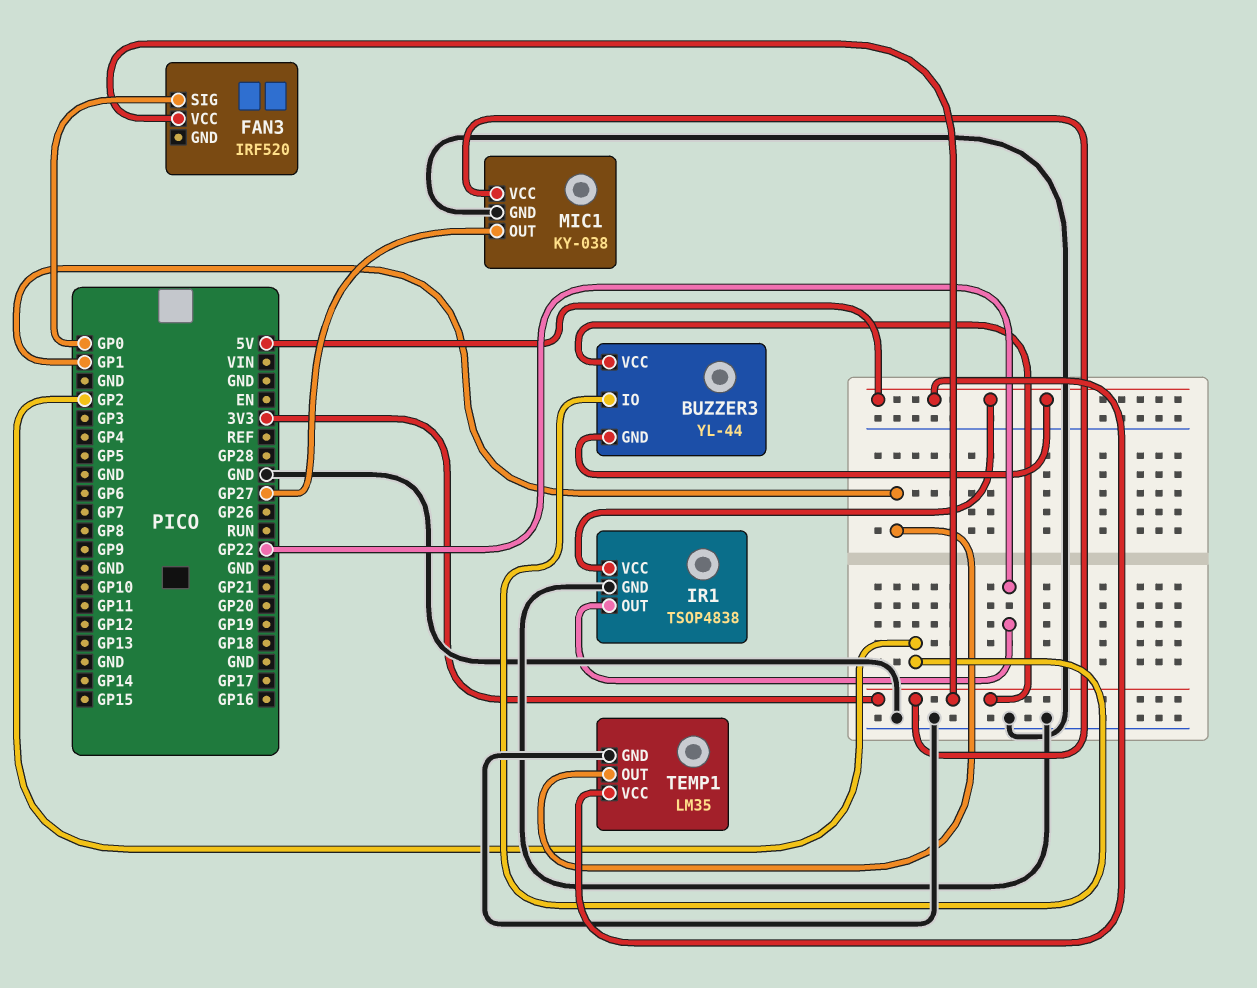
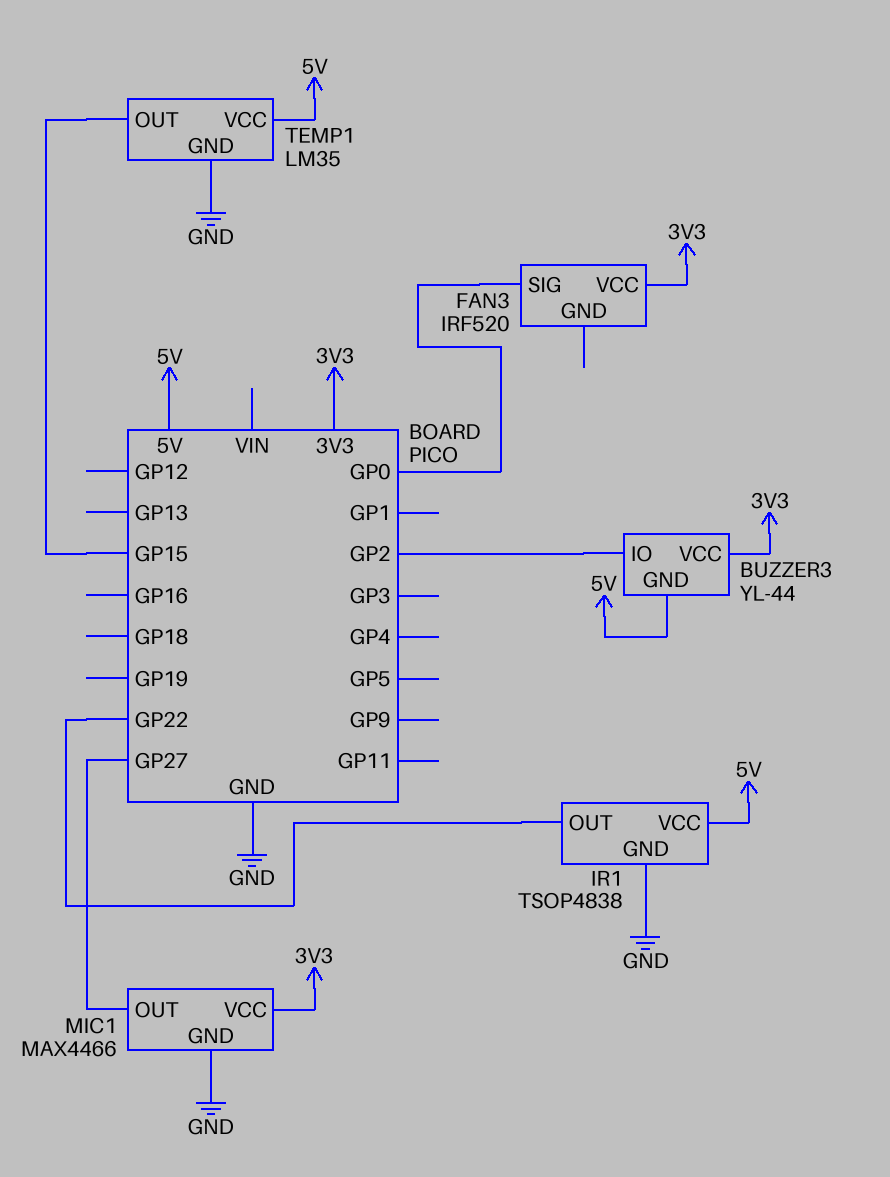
MIC1: KY-038 -> MAX4466
TEMP1 pin OUT: GP1 -> GP15

